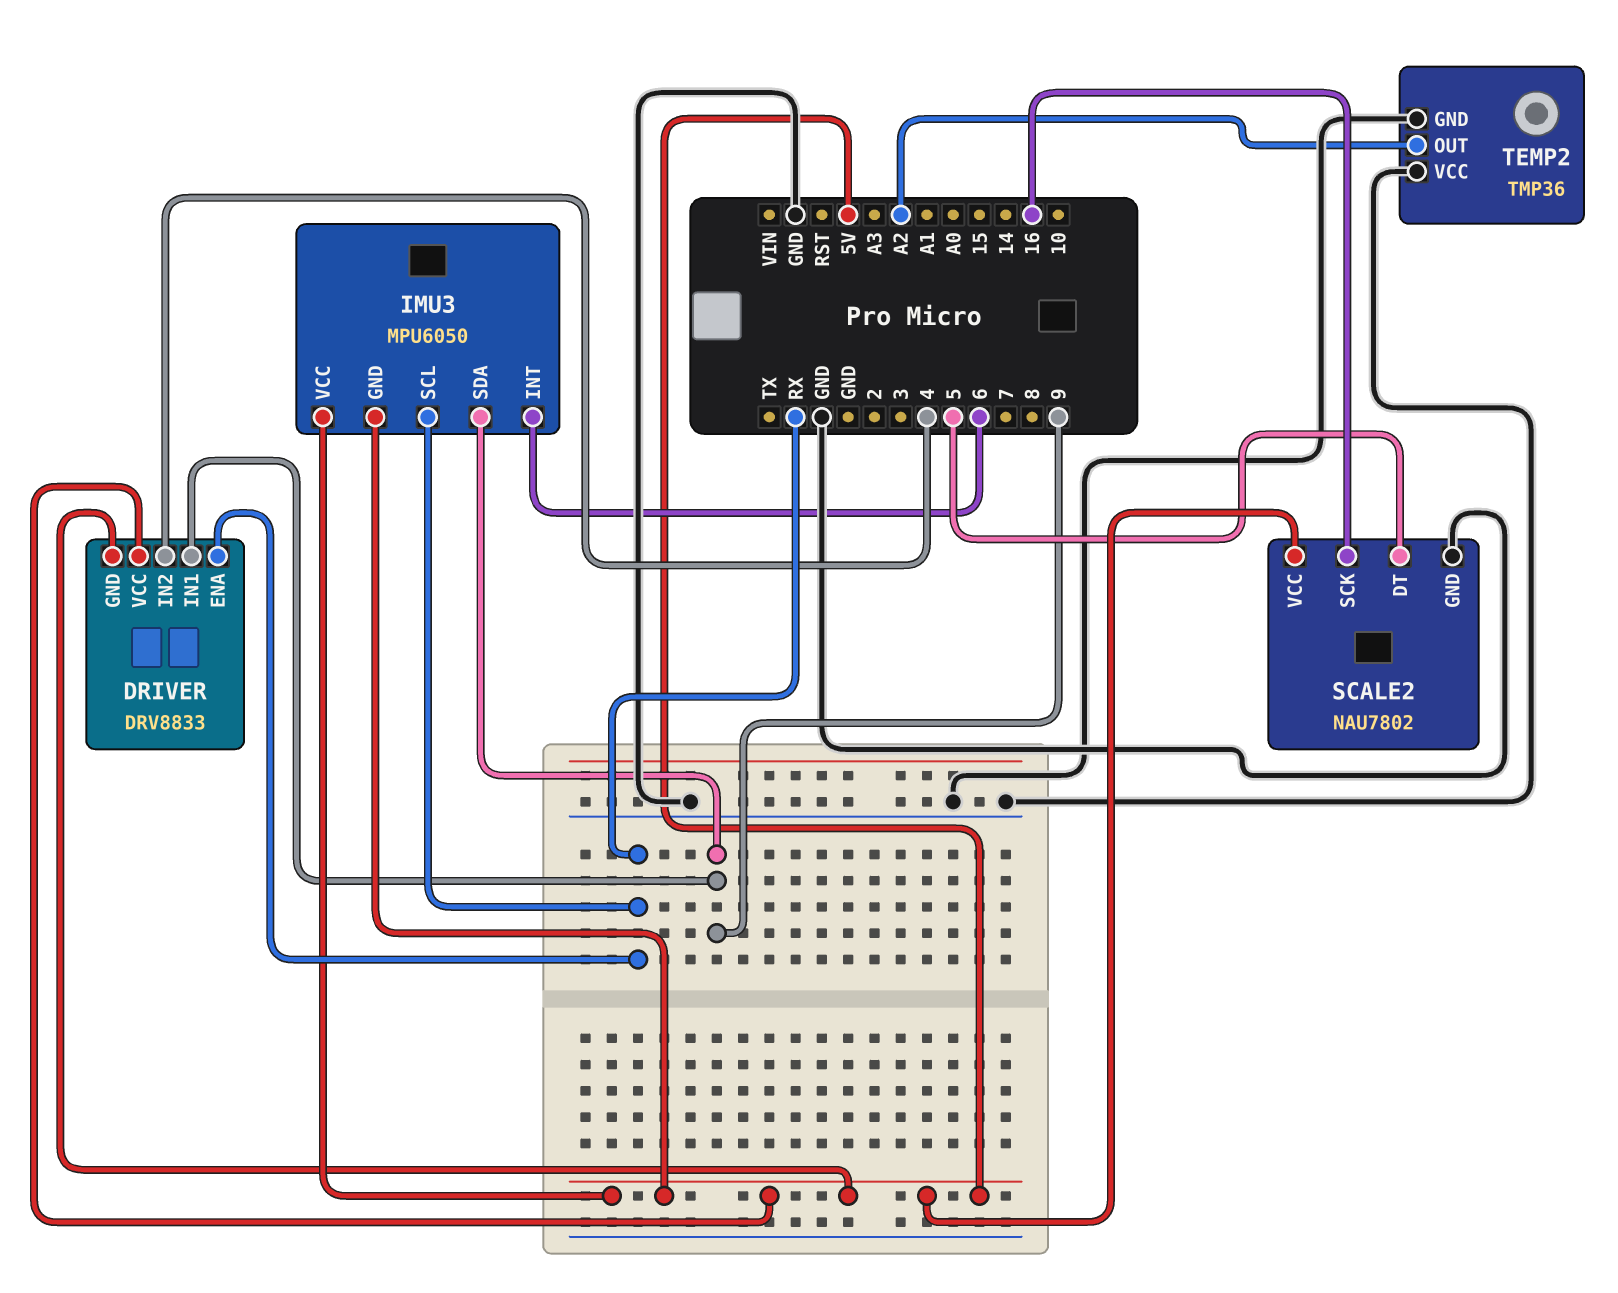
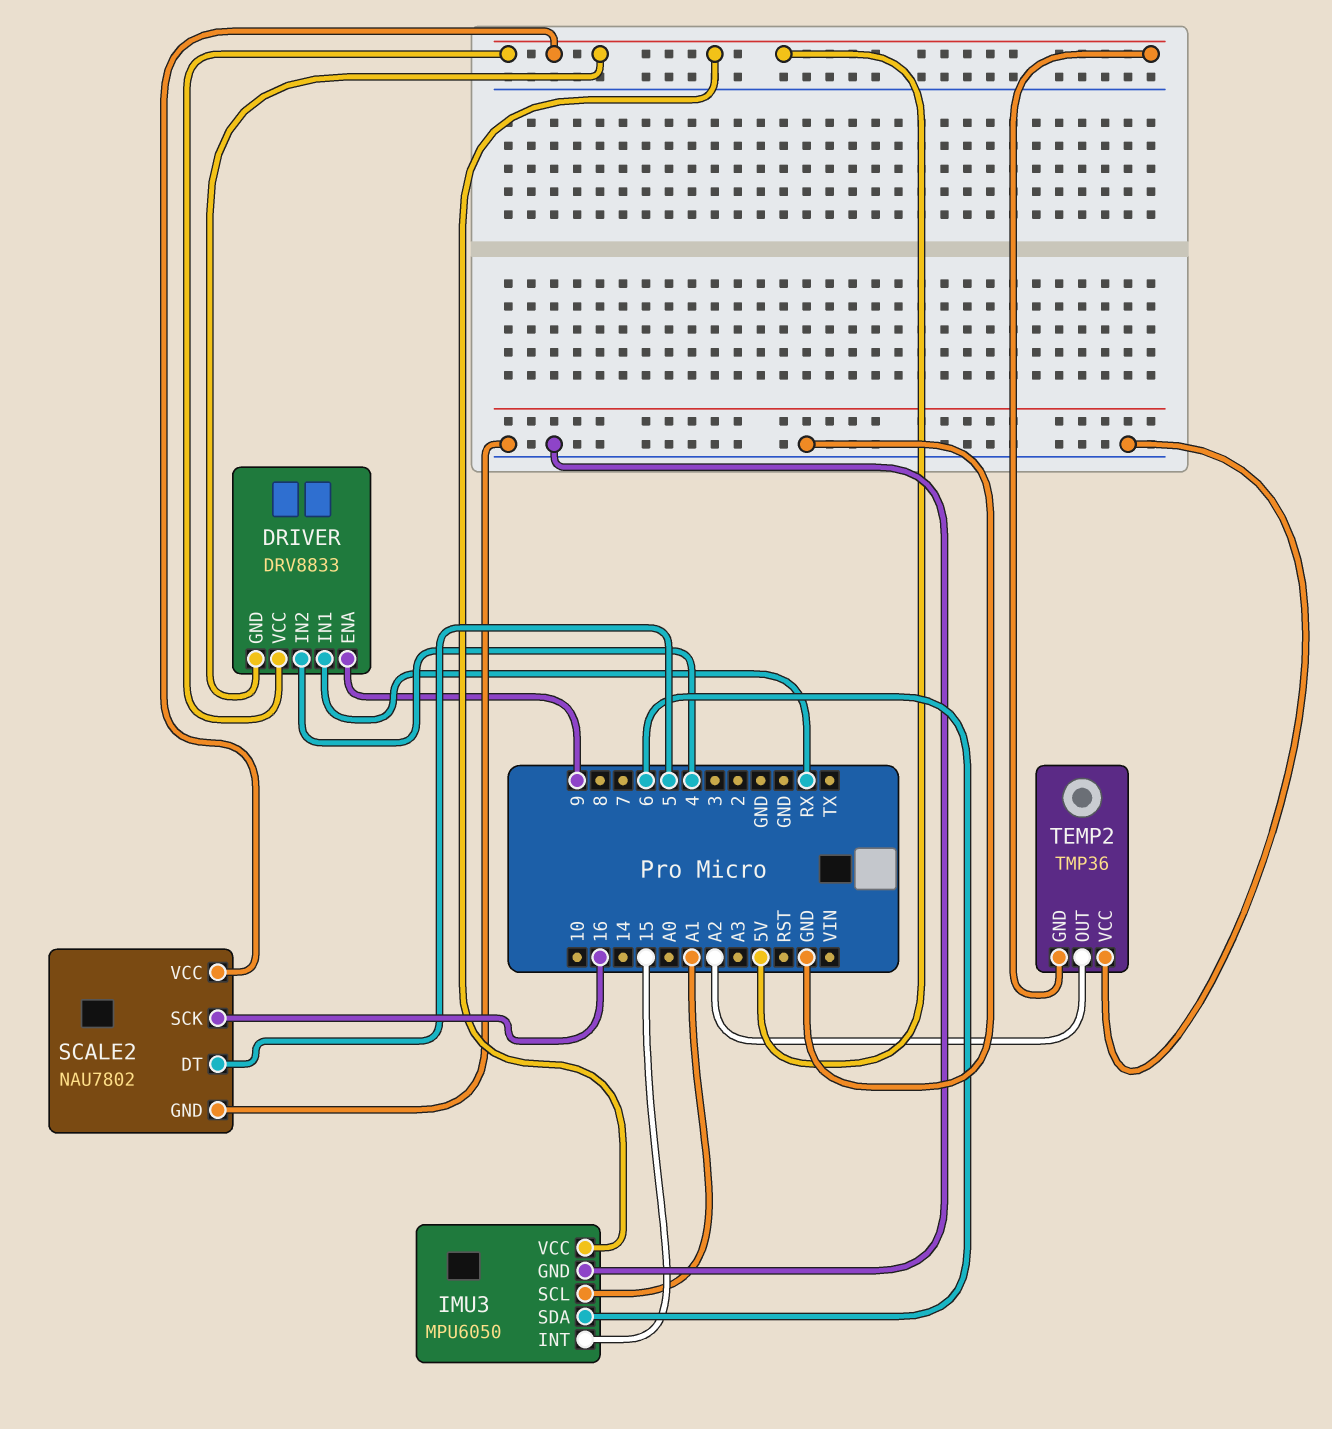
DRIVER pin ENA: RX -> 9
DRIVER pin IN1: 9 -> RX
IMU3 pin GND: 5V -> GND
IMU3 pin INT: 6 -> 15
IMU3 pin SCL: RX -> A1
IMU3 pin SDA: 9 -> 6
TEMP2 pin GND: GND -> 5V

